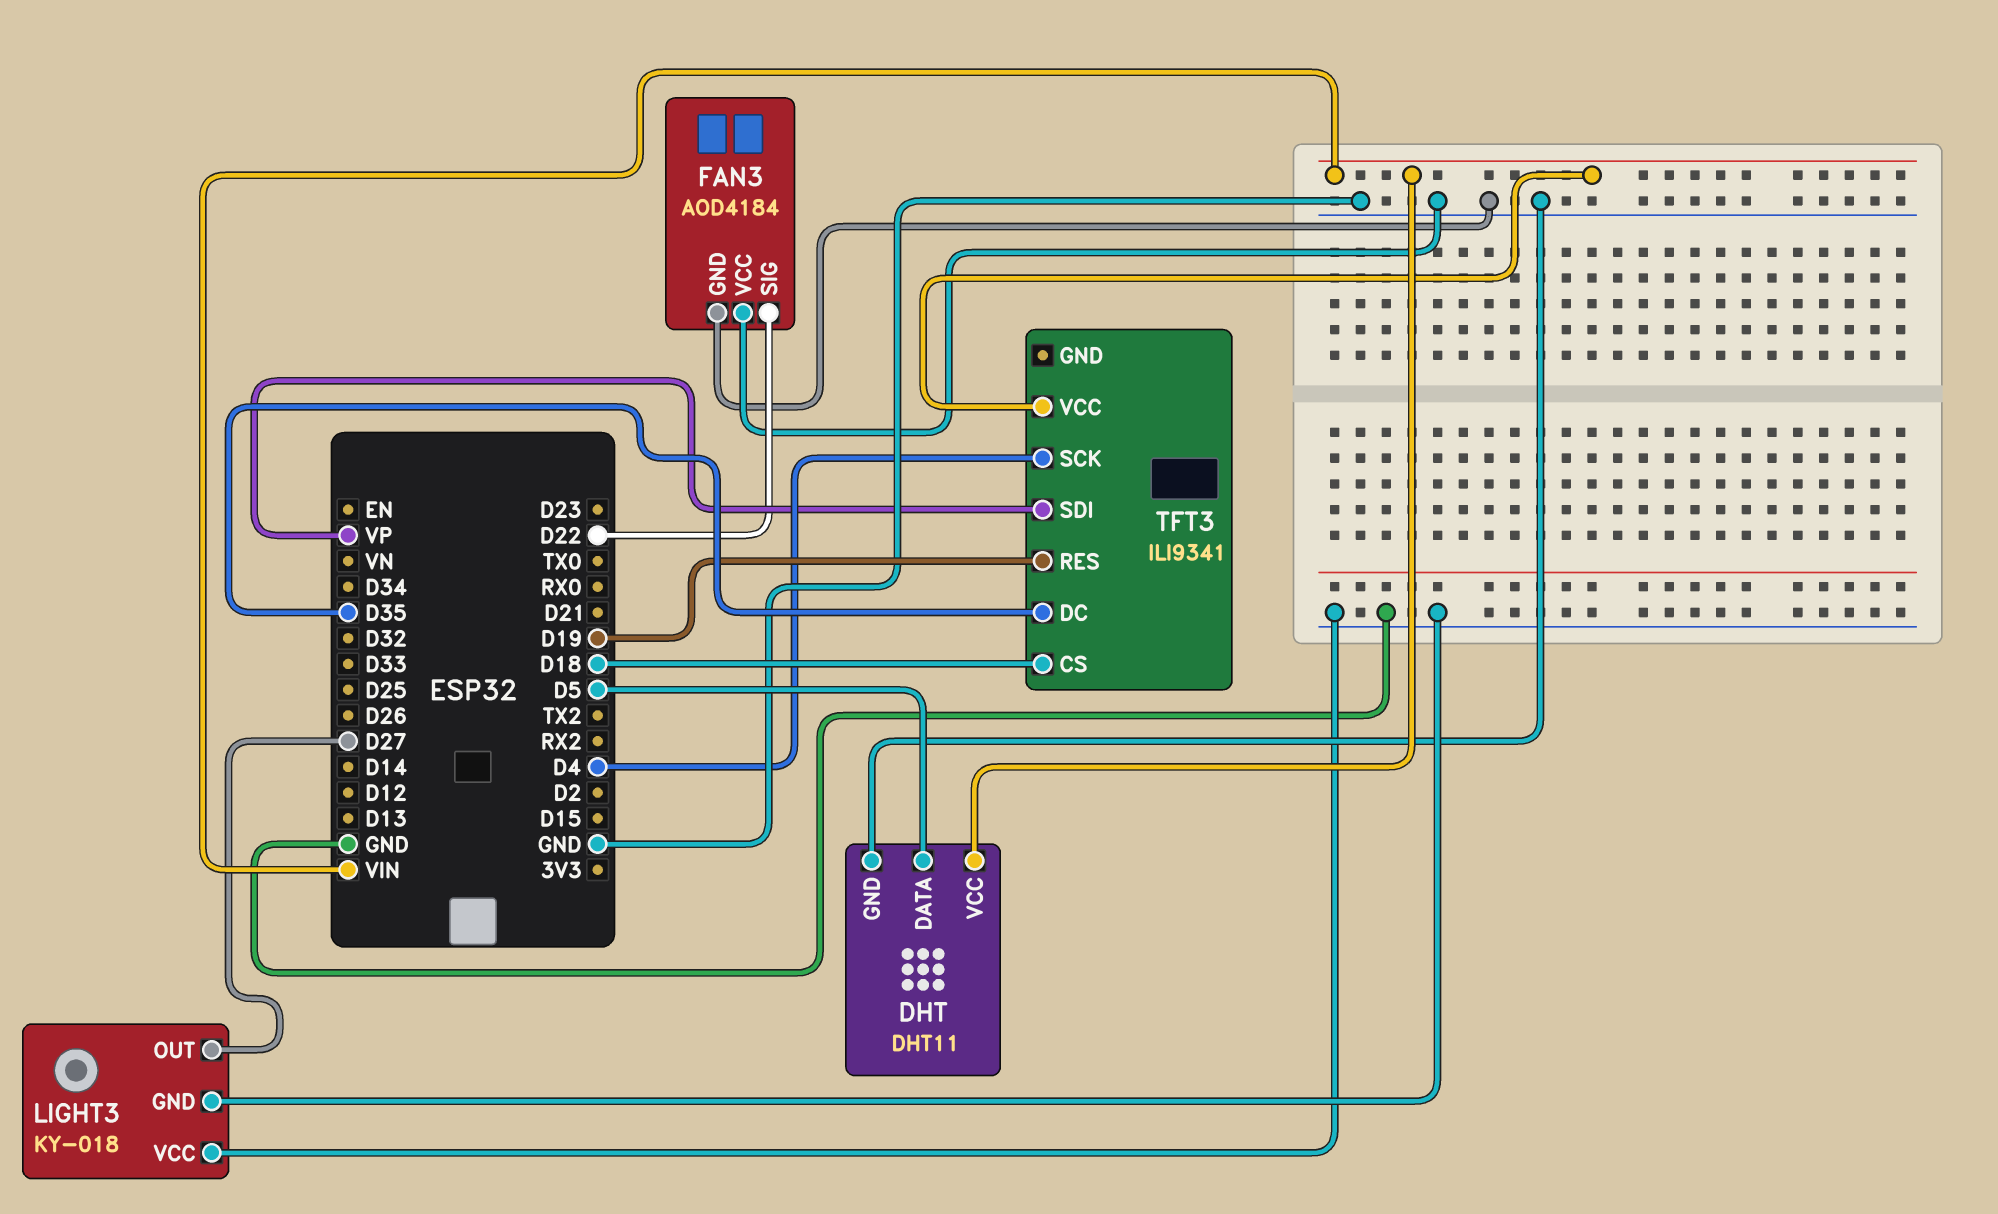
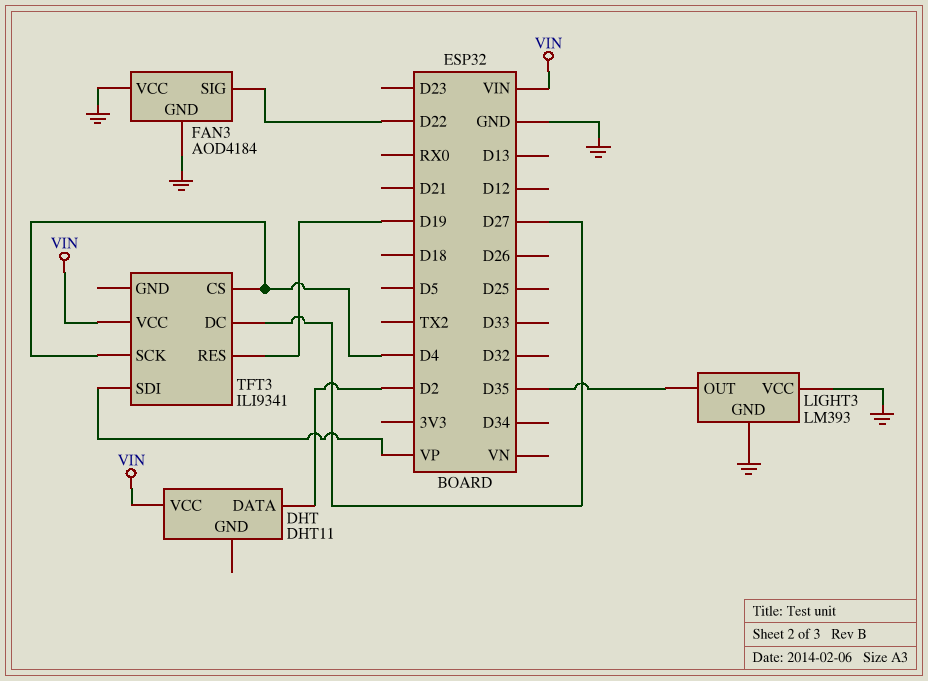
DHT pin DATA: D5 -> D2
DHT pin GND: GND -> none
LIGHT3: KY-018 -> LM393
LIGHT3 pin OUT: D27 -> D35
TFT3 pin CS: D18 -> D4
TFT3 pin DC: D35 -> D27

